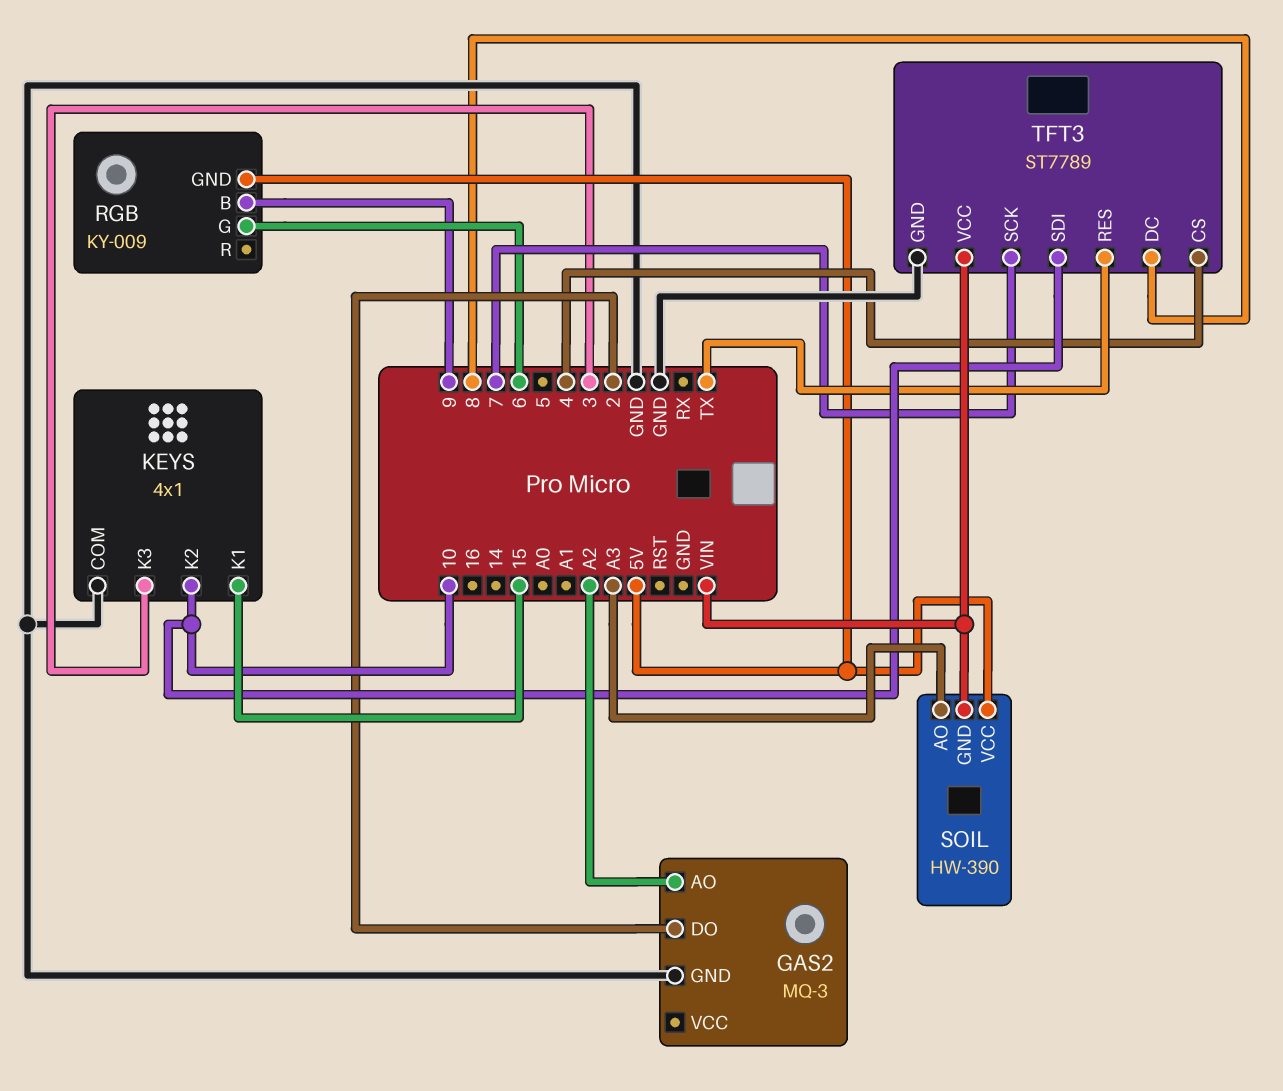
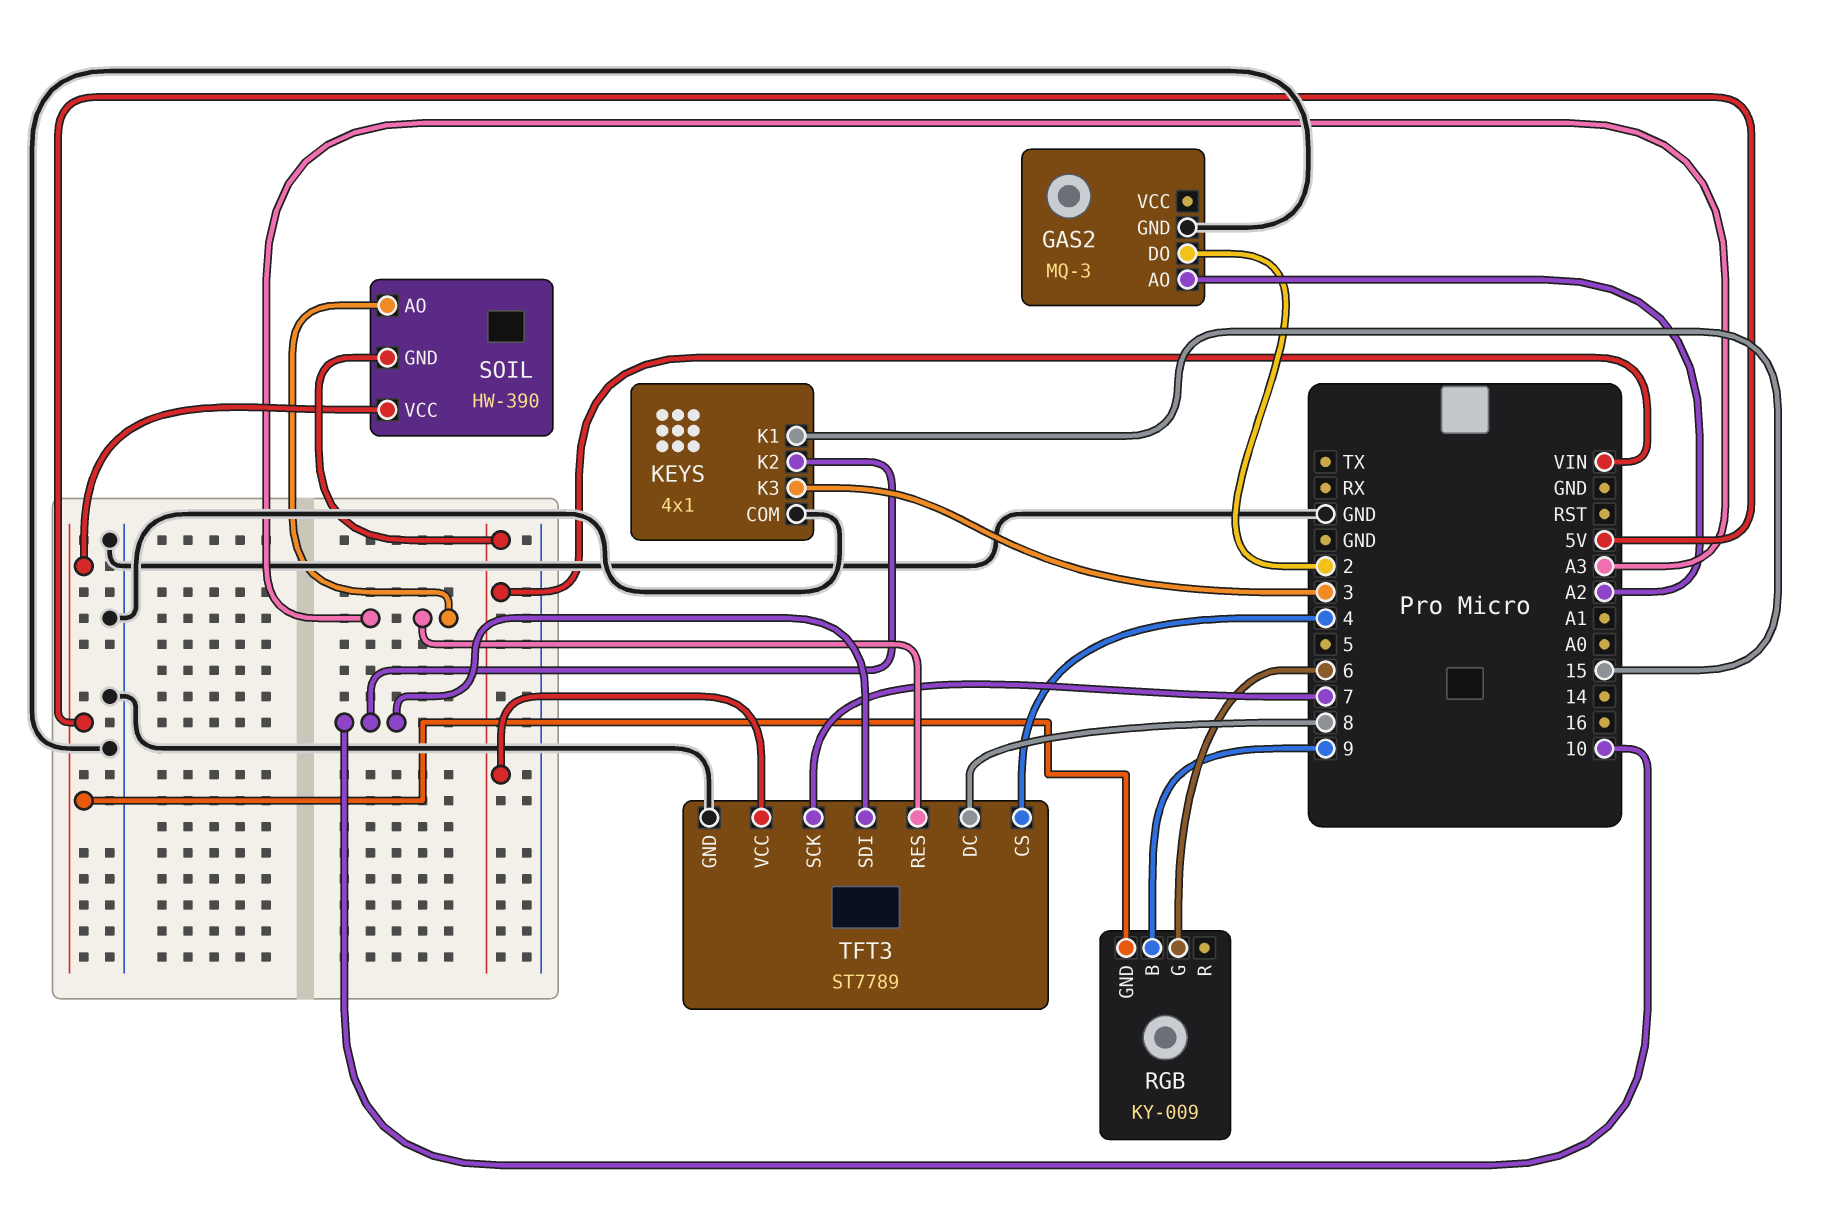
TFT3 pin RES: TX -> A3

